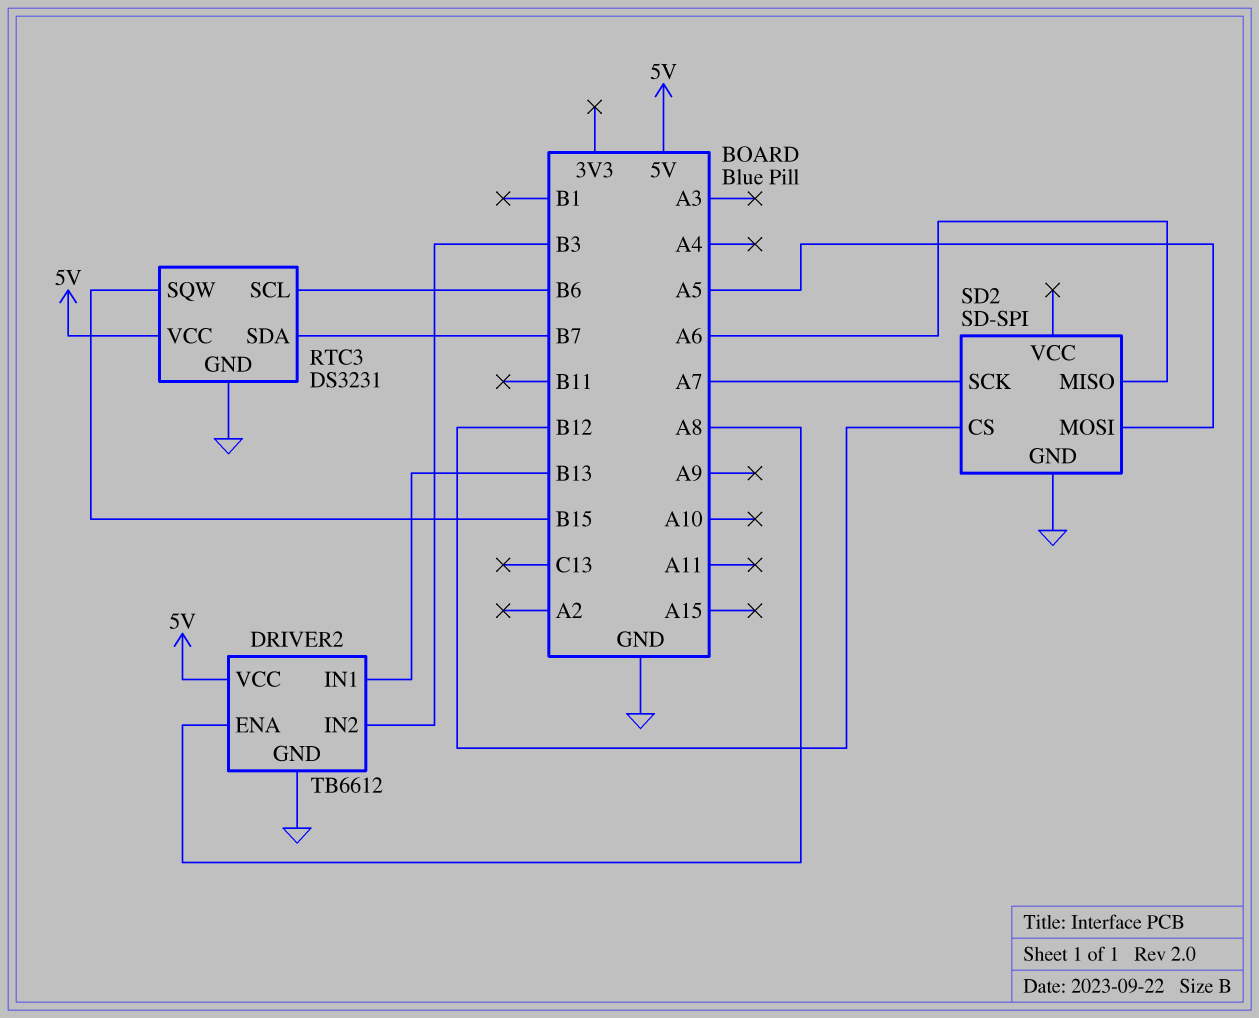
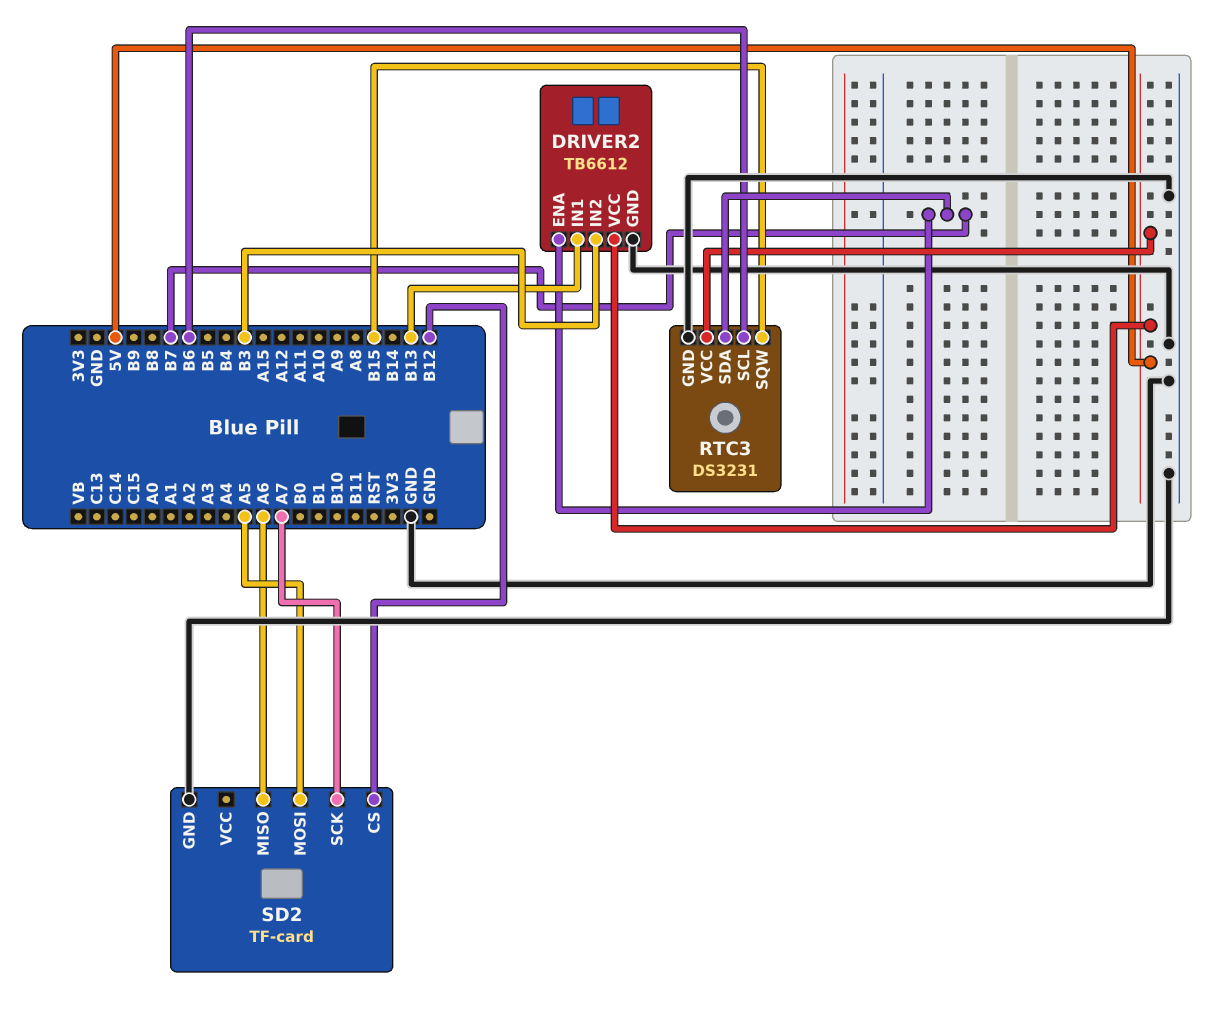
DRIVER2 pin ENA: A8 -> B7
SD2: SD-SPI -> TF-card

